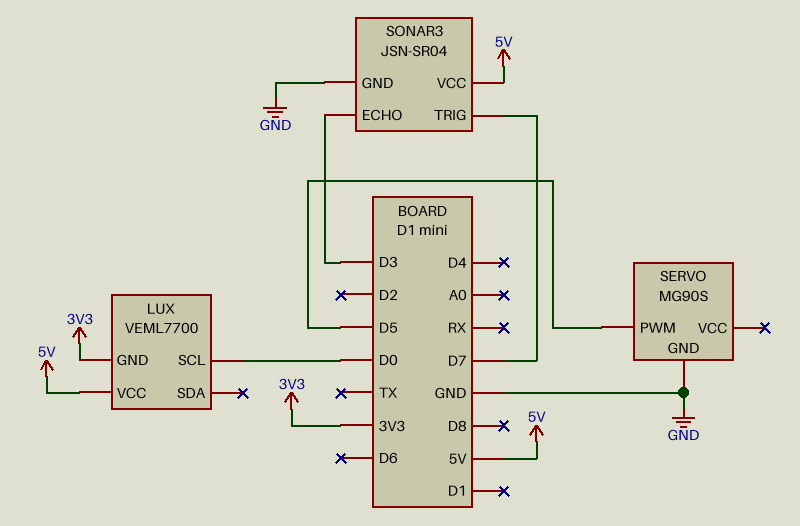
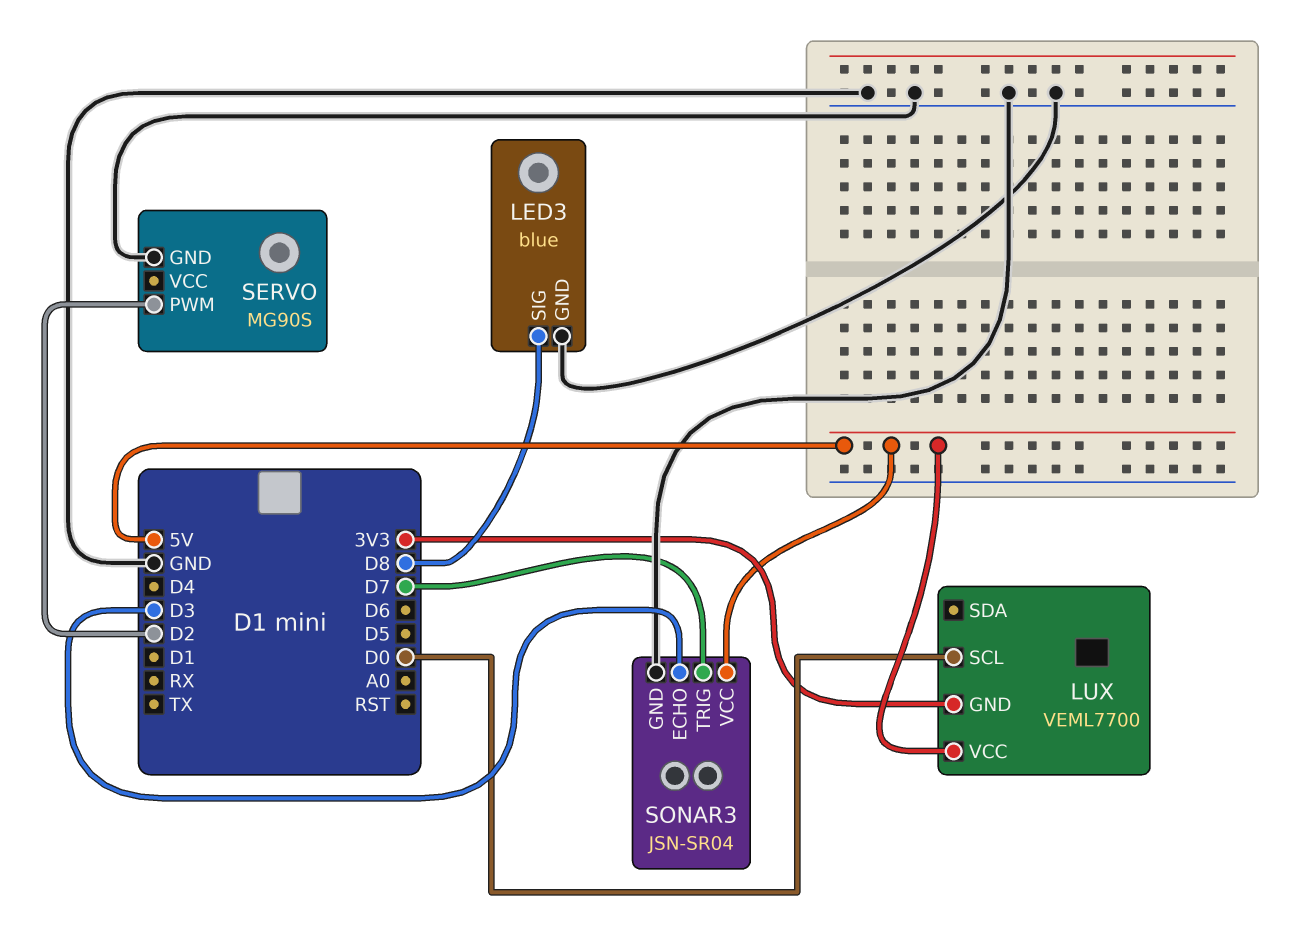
LED3: none -> blue
LED3 pin GND: none -> GND
LED3 pin SIG: none -> D8
SERVO pin PWM: D5 -> D2

